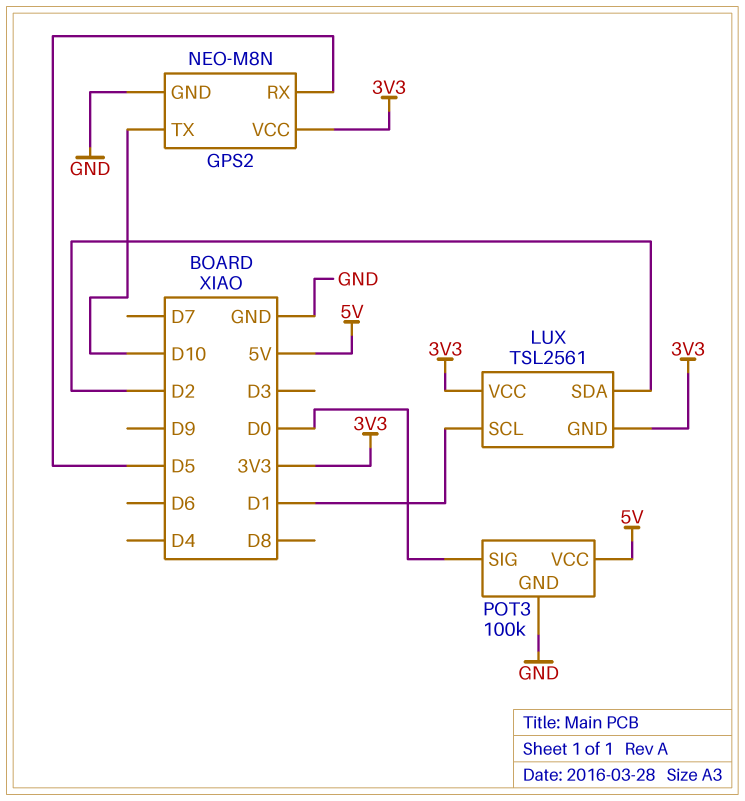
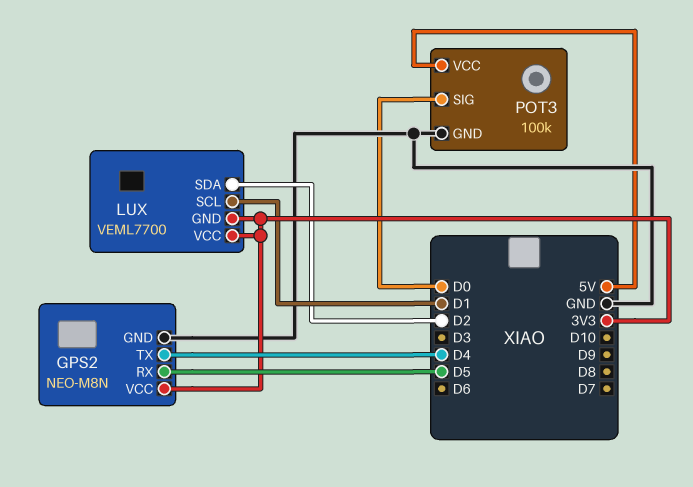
GPS2 pin TX: D10 -> D4
LUX: TSL2561 -> VEML7700

